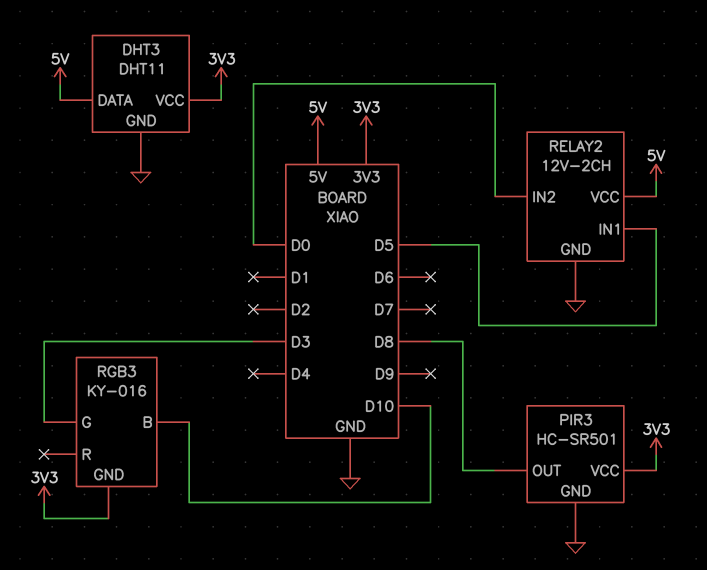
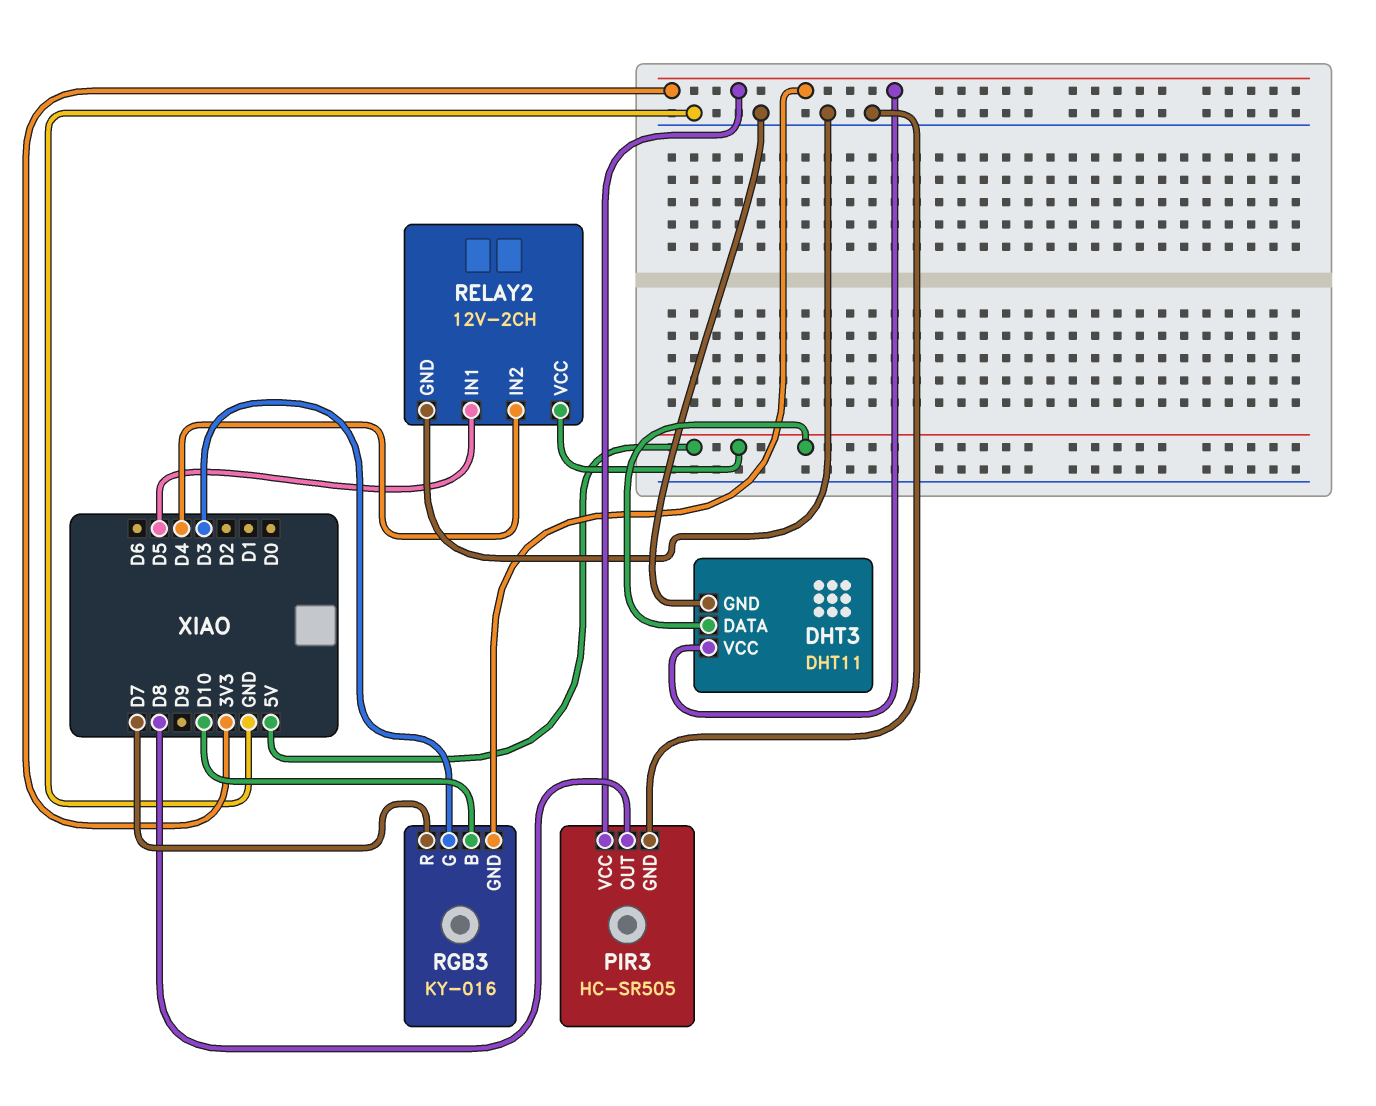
PIR3: HC-SR501 -> HC-SR505
RELAY2 pin IN2: D0 -> D4
RGB3 pin R: none -> D7

